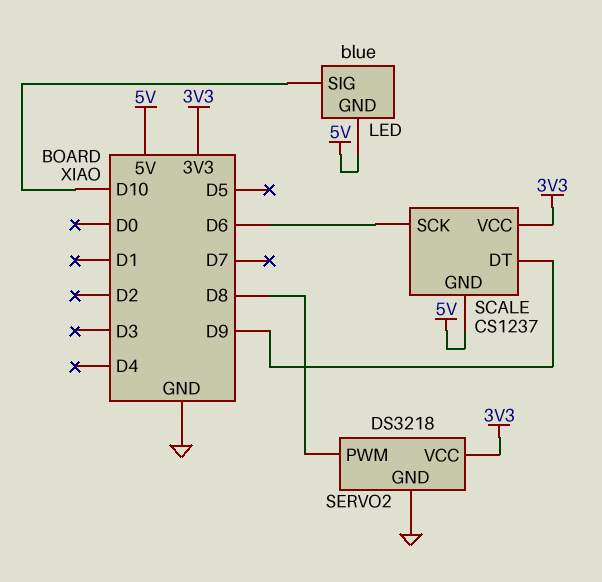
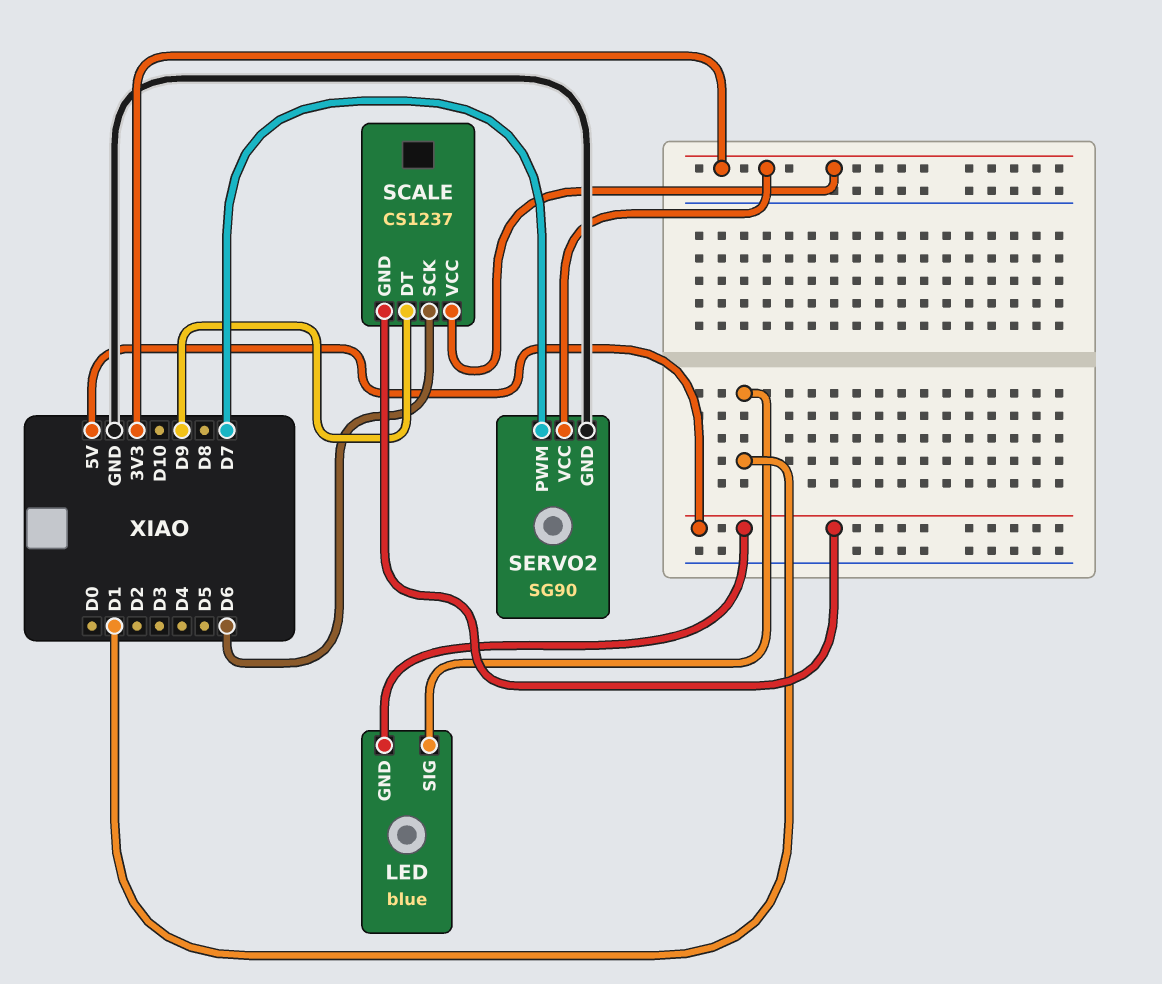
LED pin SIG: D10 -> D1
SERVO2: DS3218 -> SG90
SERVO2 pin PWM: D8 -> D7

